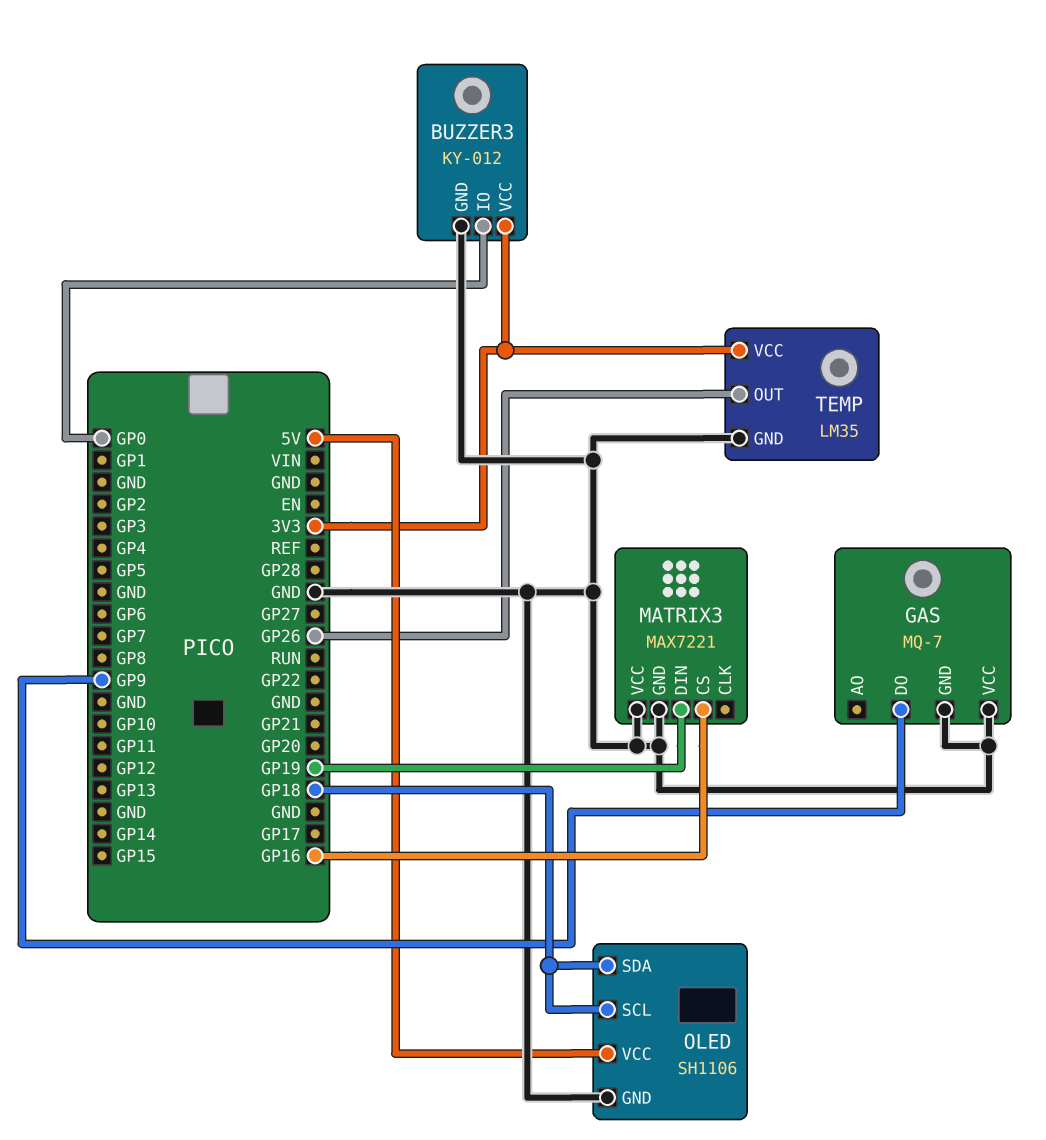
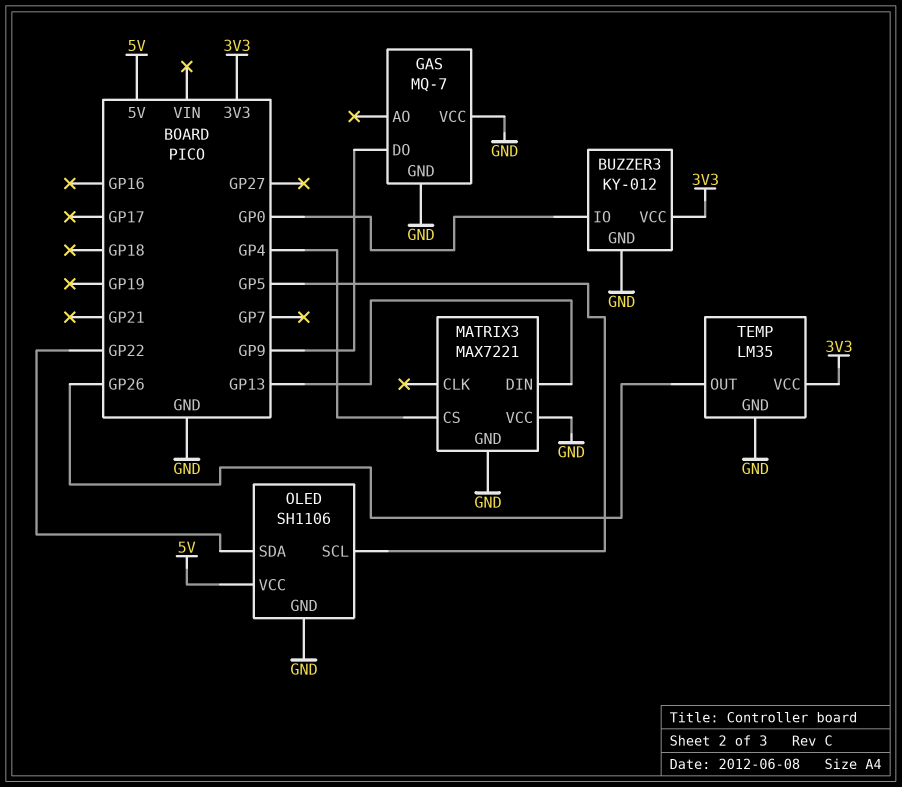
MATRIX3 pin CS: GP16 -> GP4
MATRIX3 pin DIN: GP19 -> GP13
OLED pin SCL: GP18 -> GP5
OLED pin SDA: GP18 -> GP22

